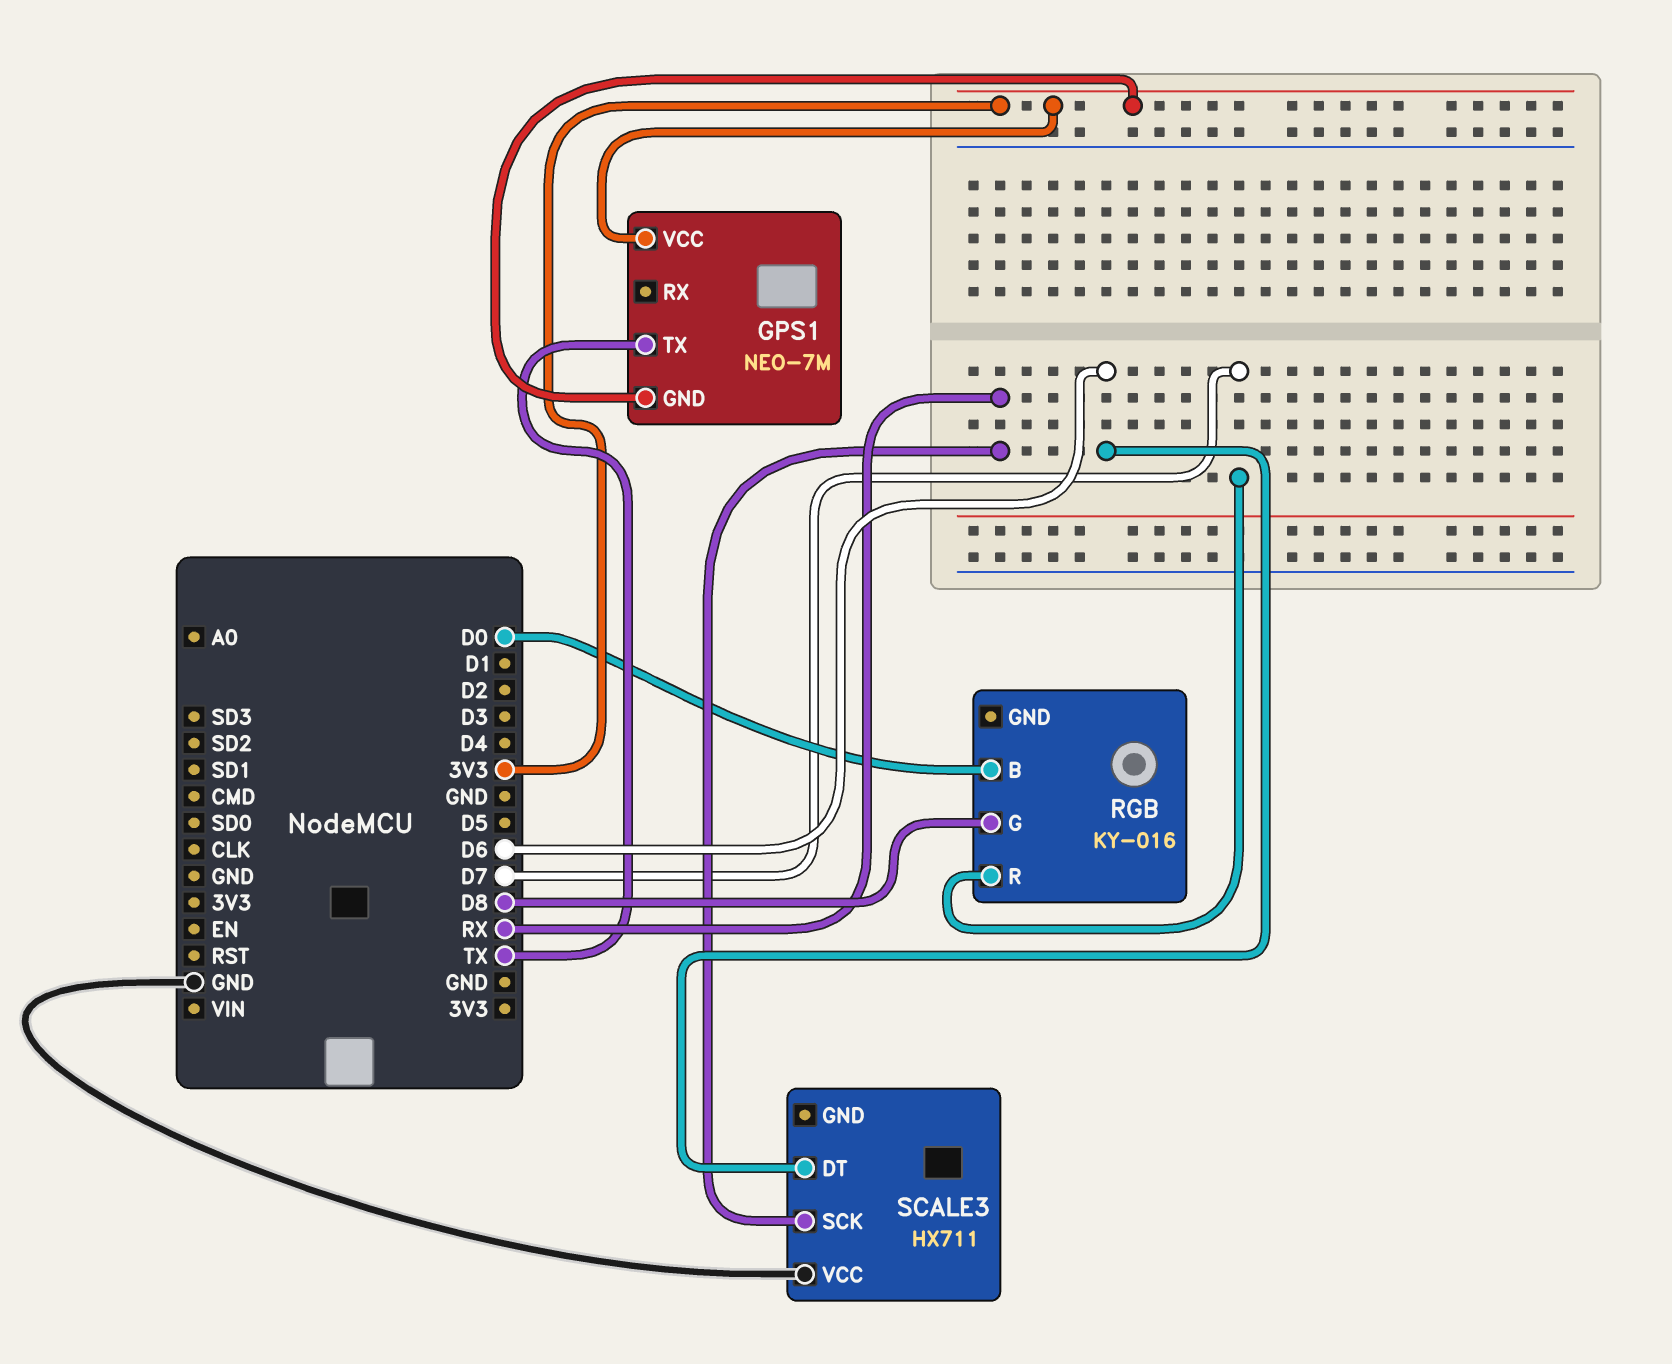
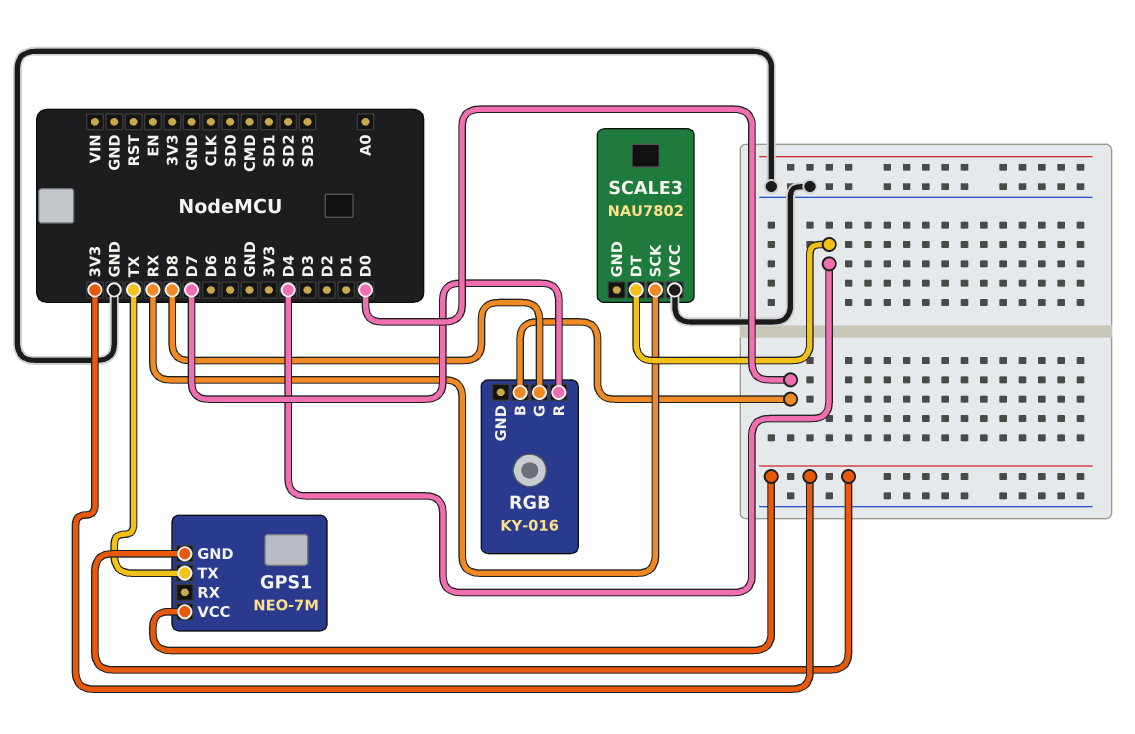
SCALE3: HX711 -> NAU7802
SCALE3 pin DT: D6 -> D4

